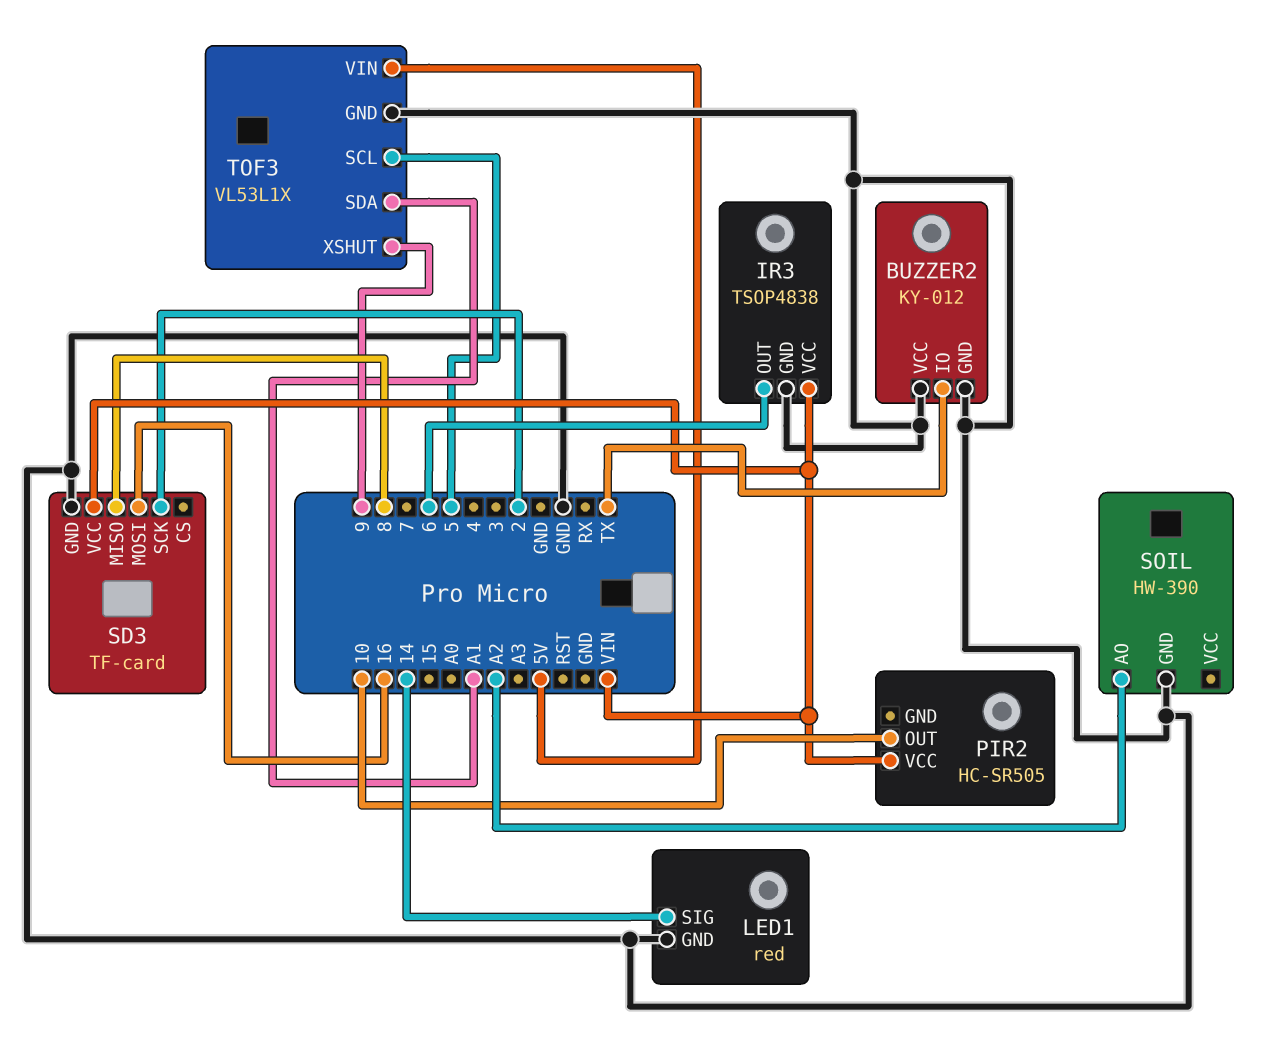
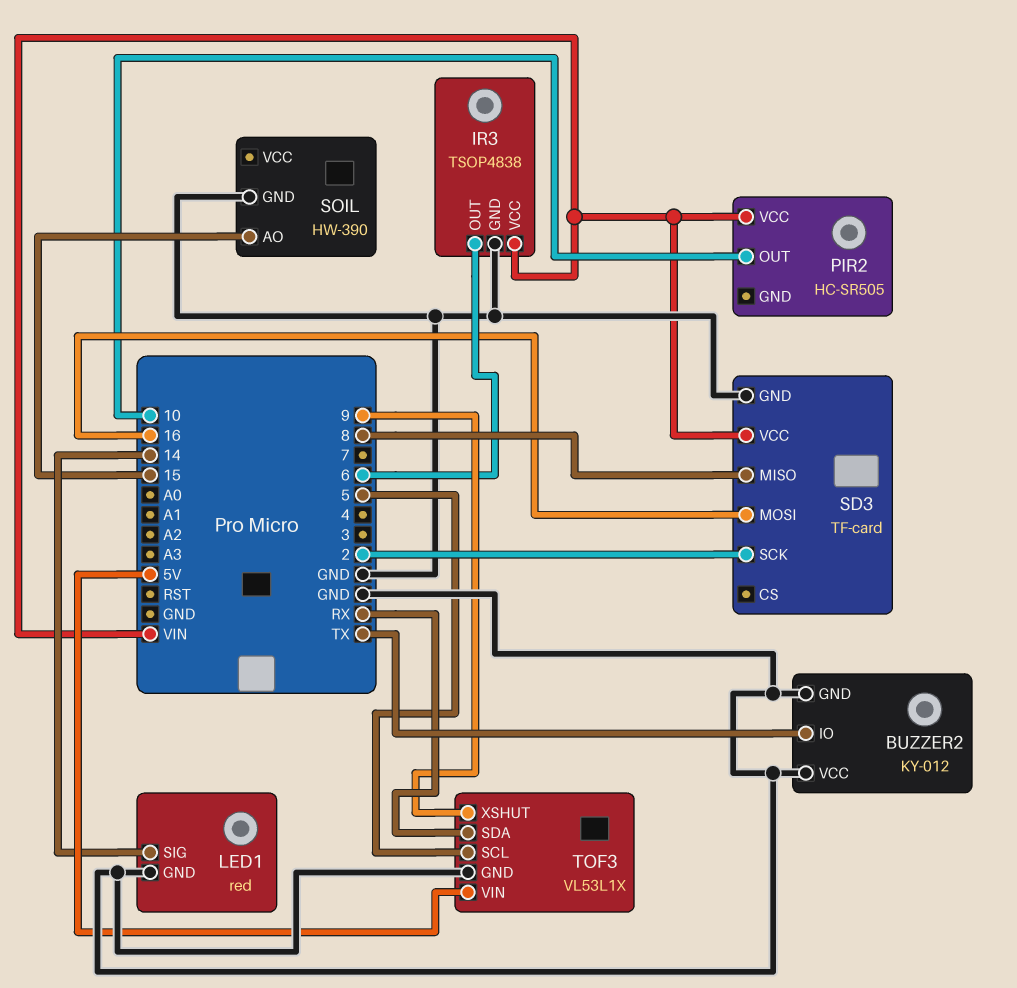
SOIL pin AO: A2 -> 15
TOF3 pin SDA: A1 -> RX

